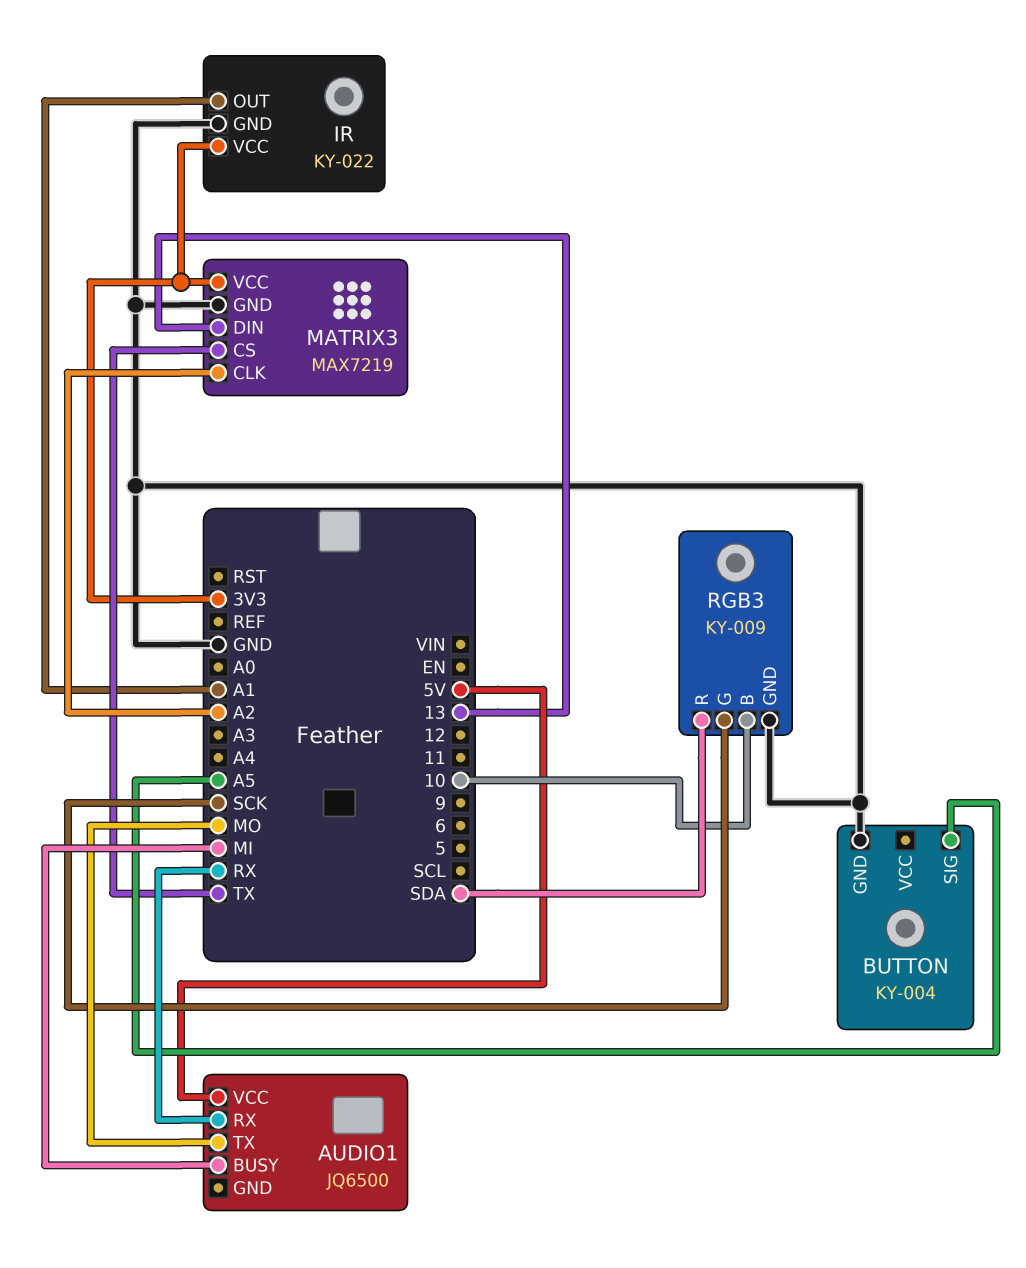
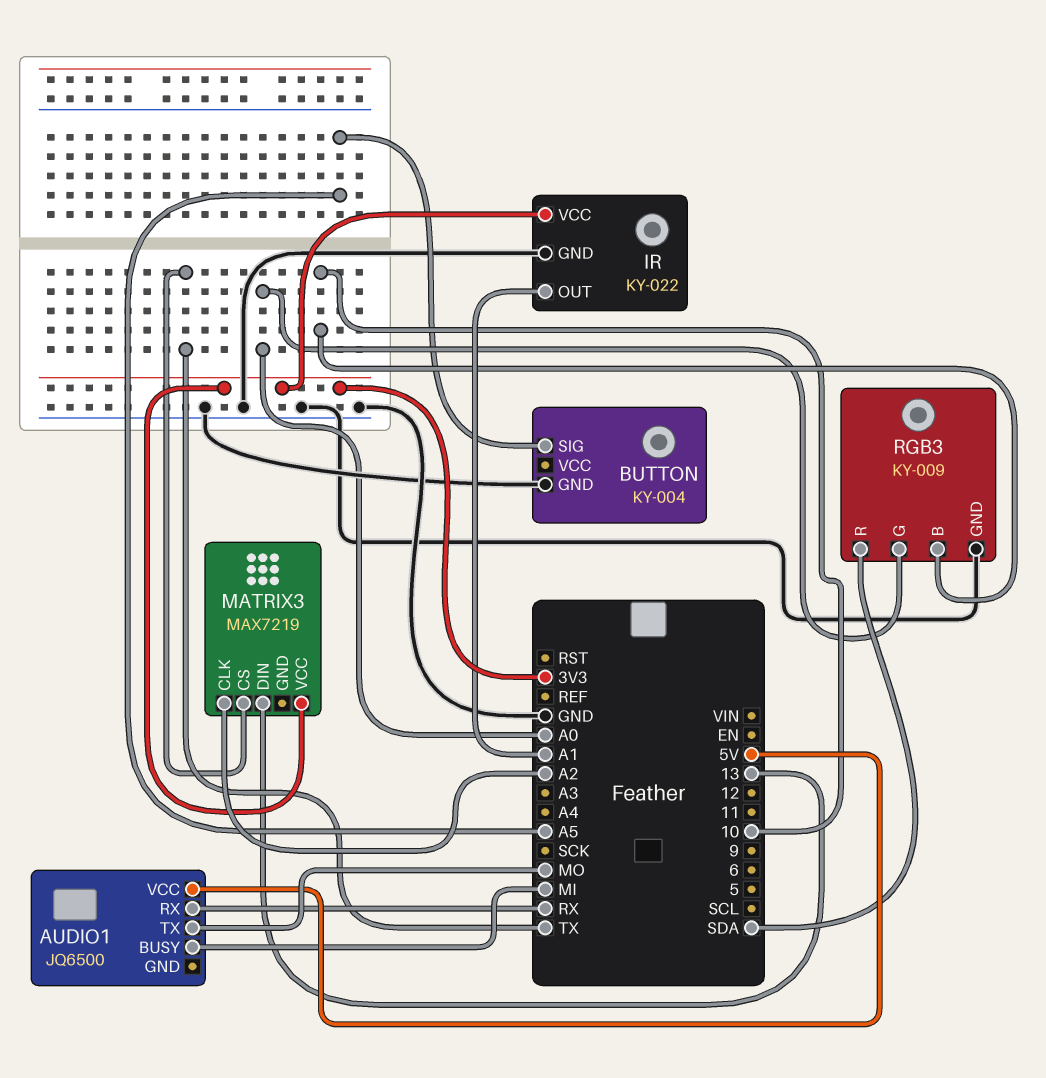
MATRIX3 pin GND: GND -> none
RGB3 pin G: SCK -> A0

